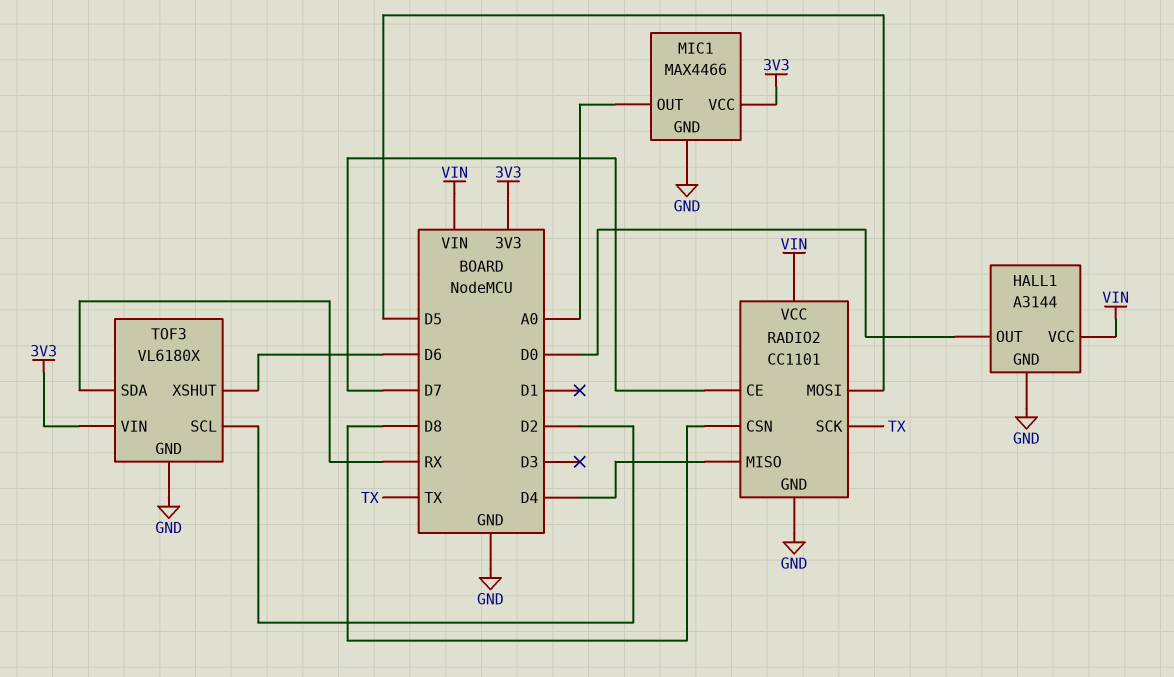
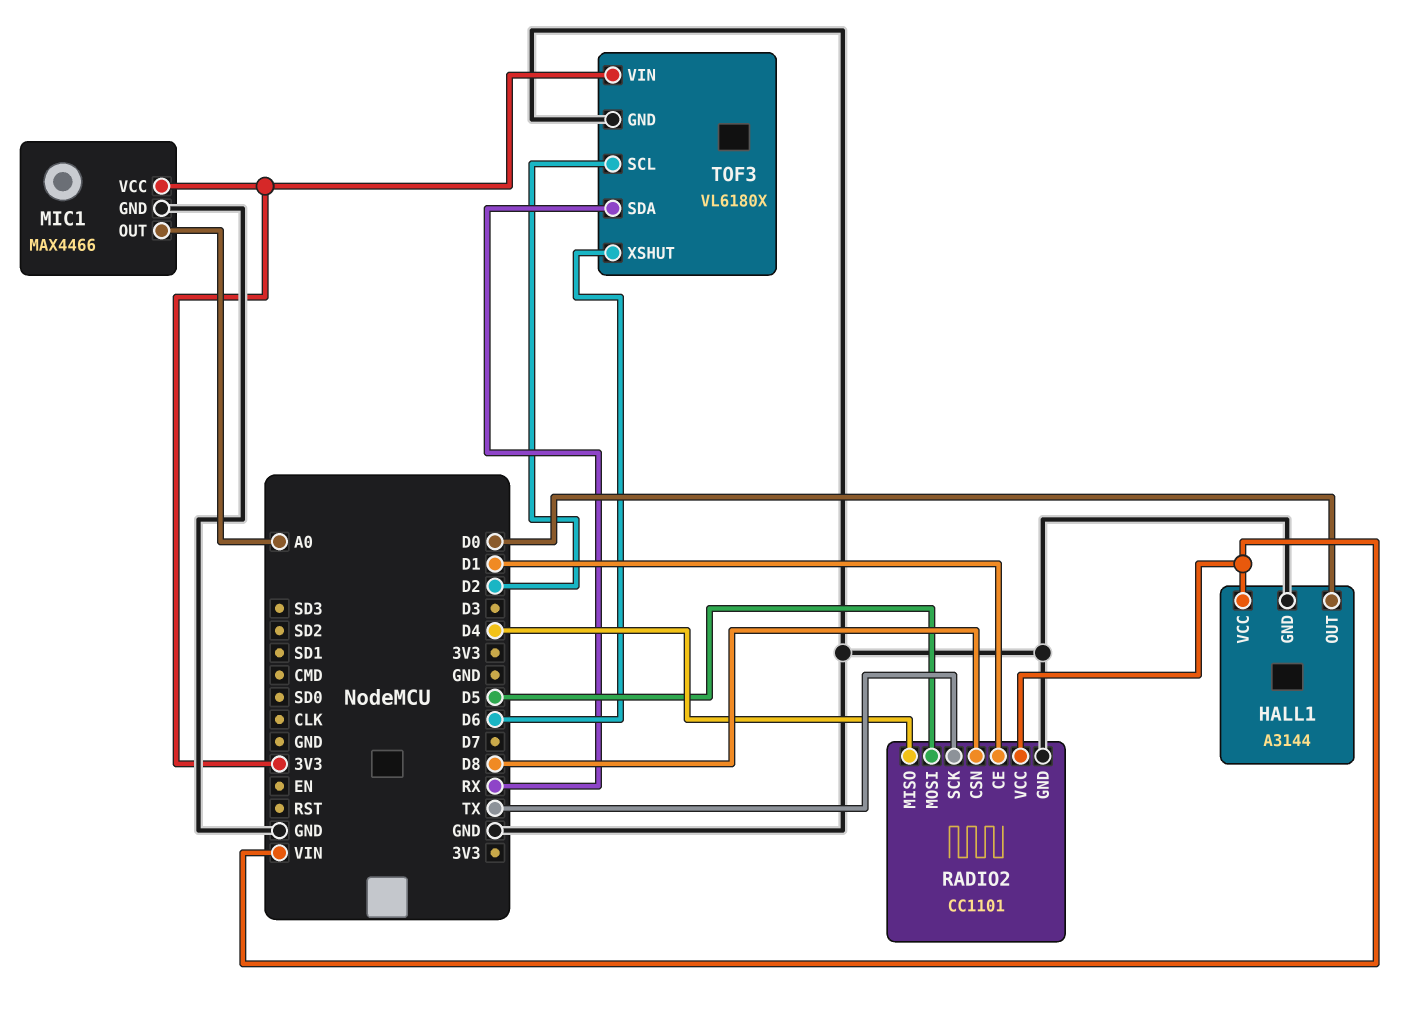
RADIO2 pin CE: D7 -> D1

